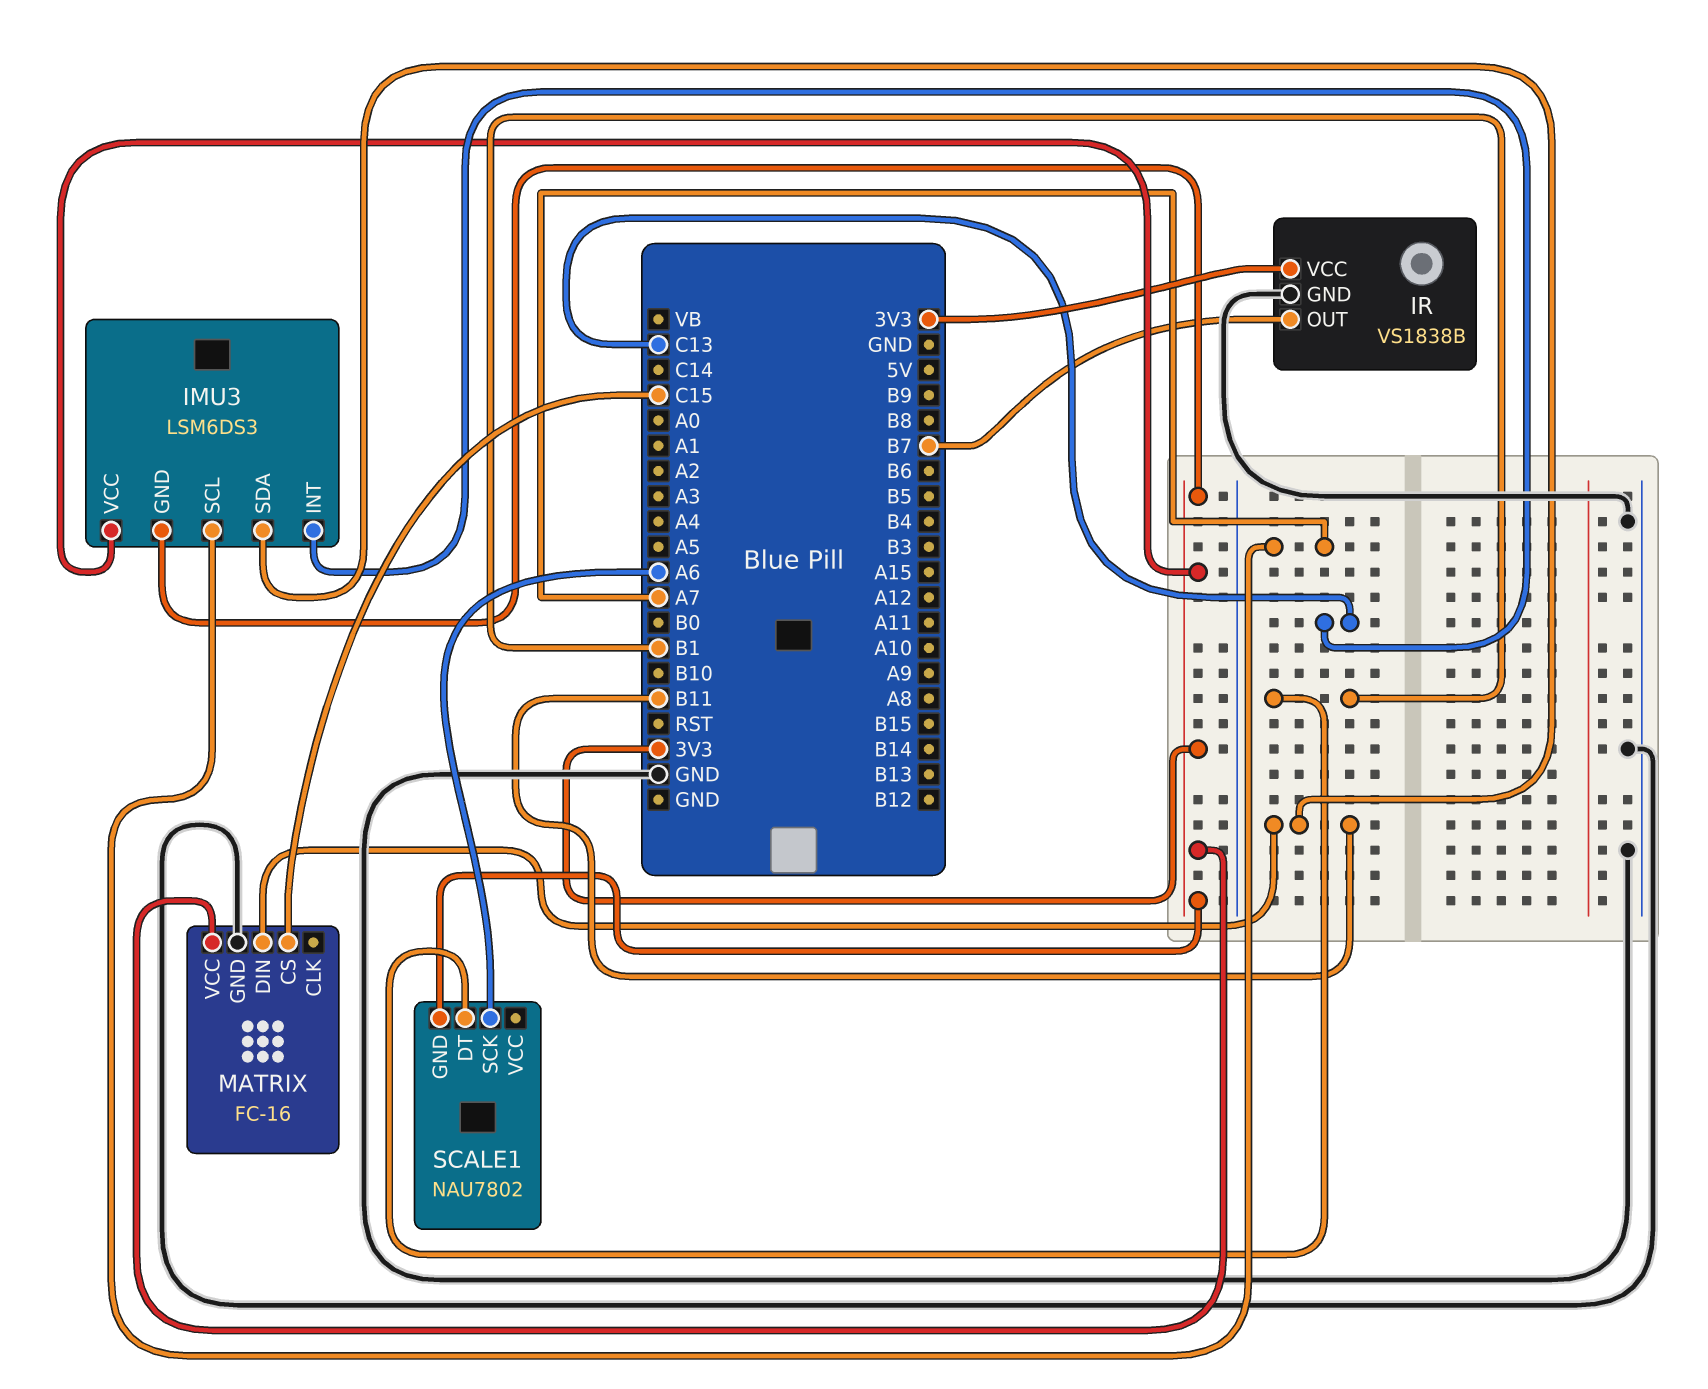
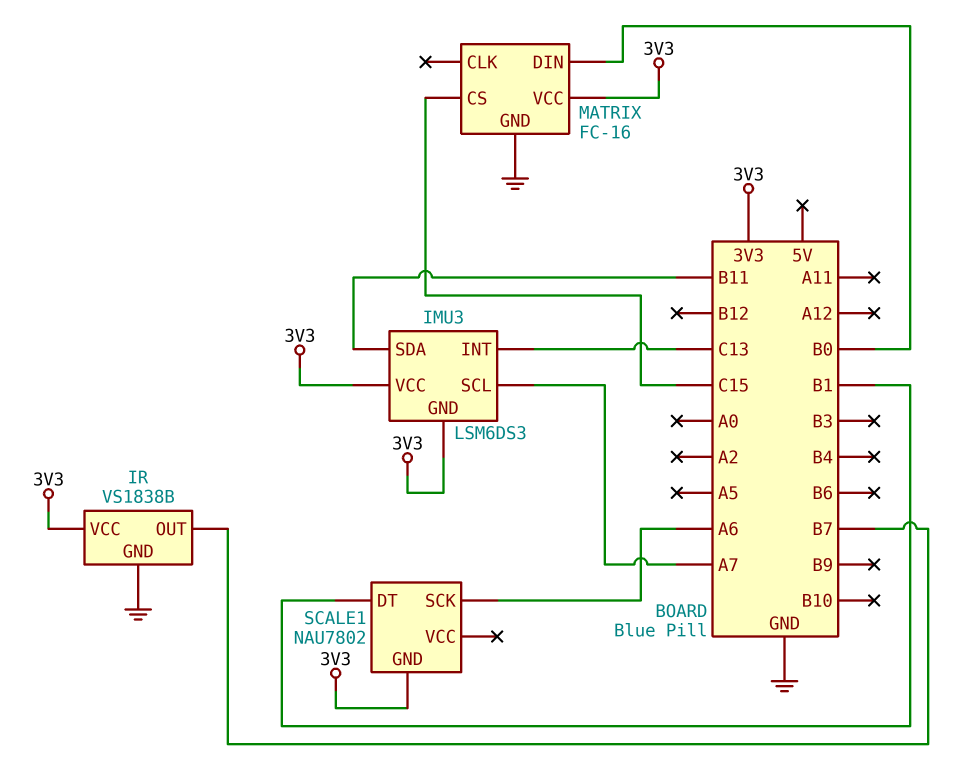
MATRIX pin DIN: B11 -> B0

